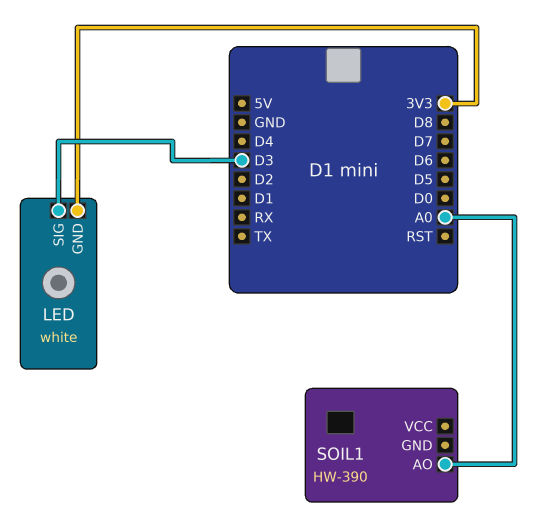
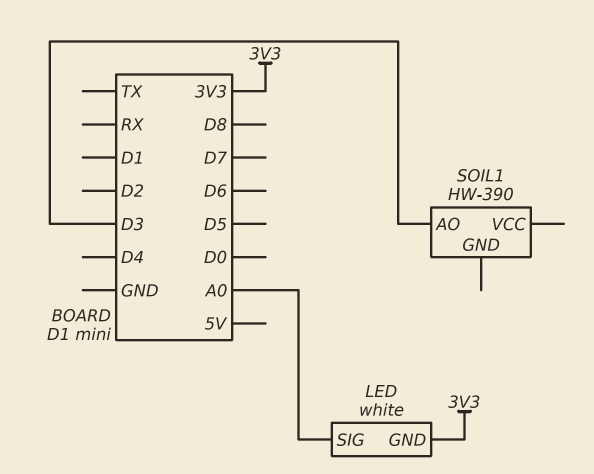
LED pin SIG: D3 -> A0
SOIL1 pin AO: A0 -> D3

